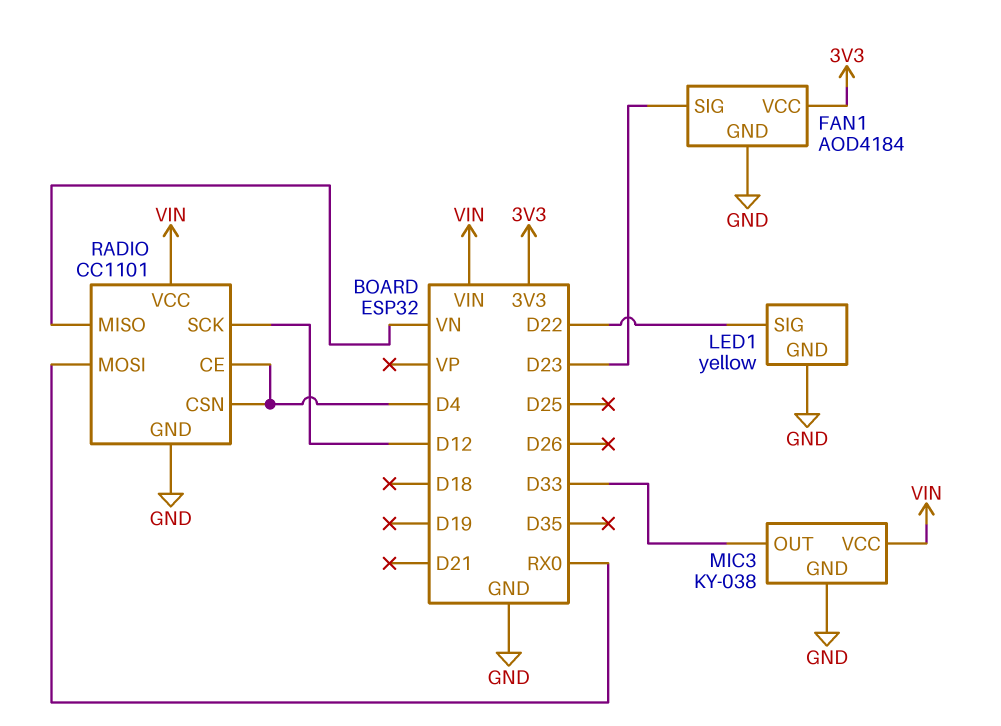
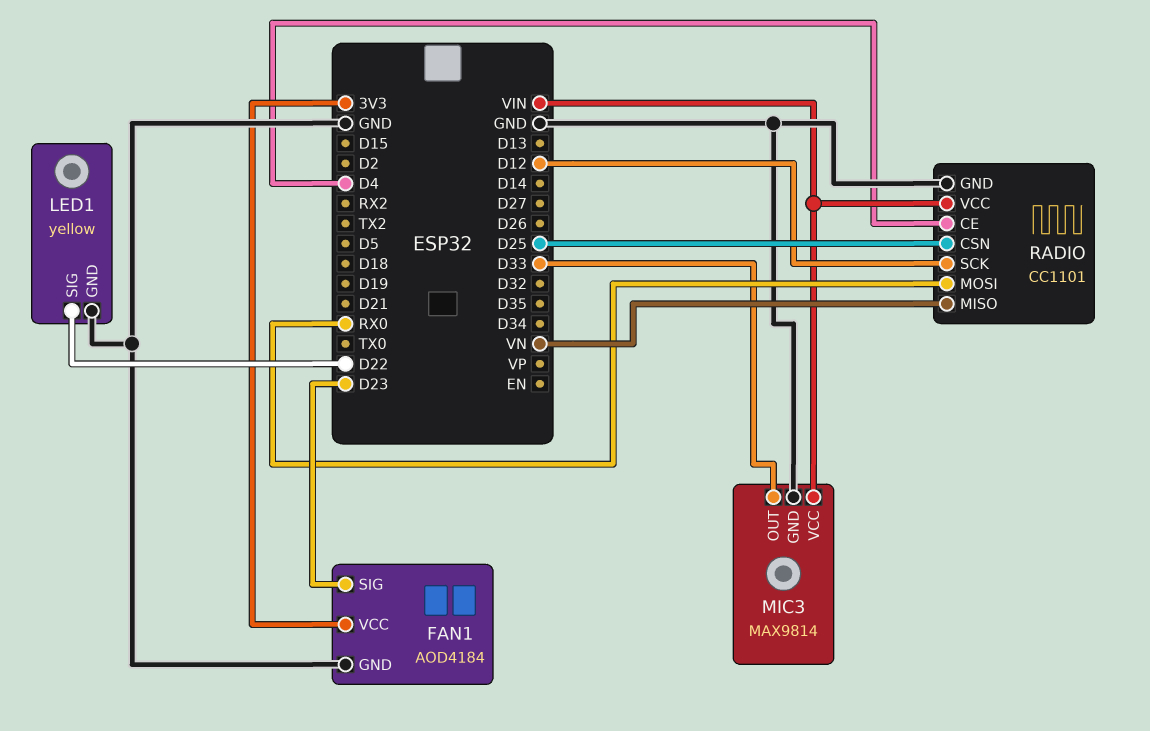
MIC3: KY-038 -> MAX9814
RADIO pin CSN: D4 -> D25

